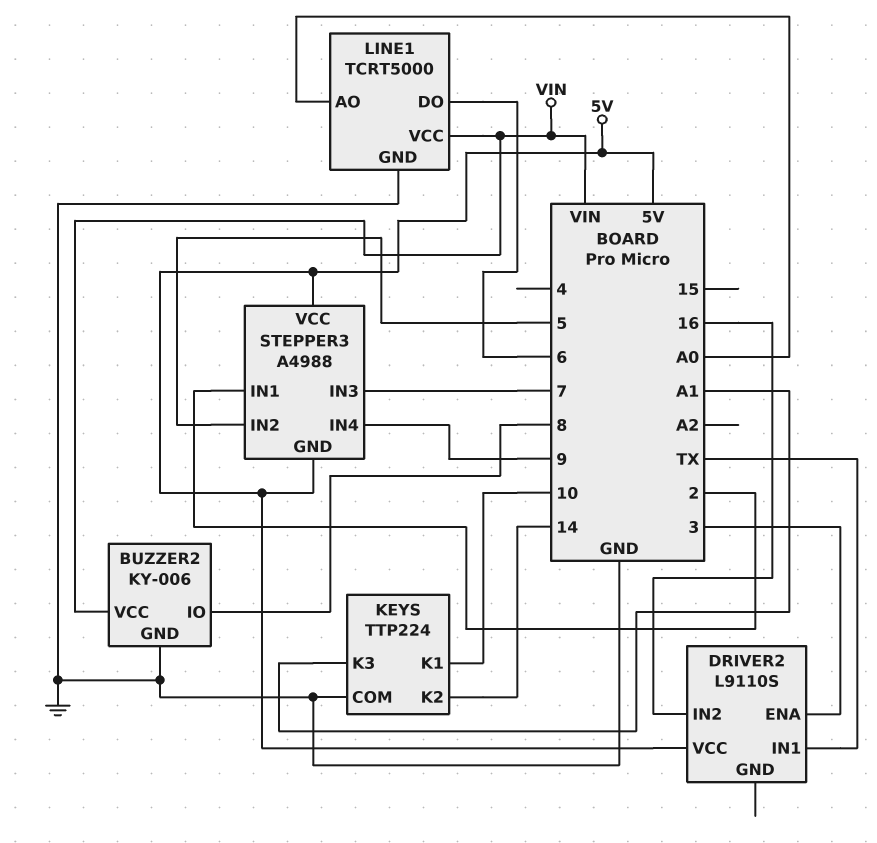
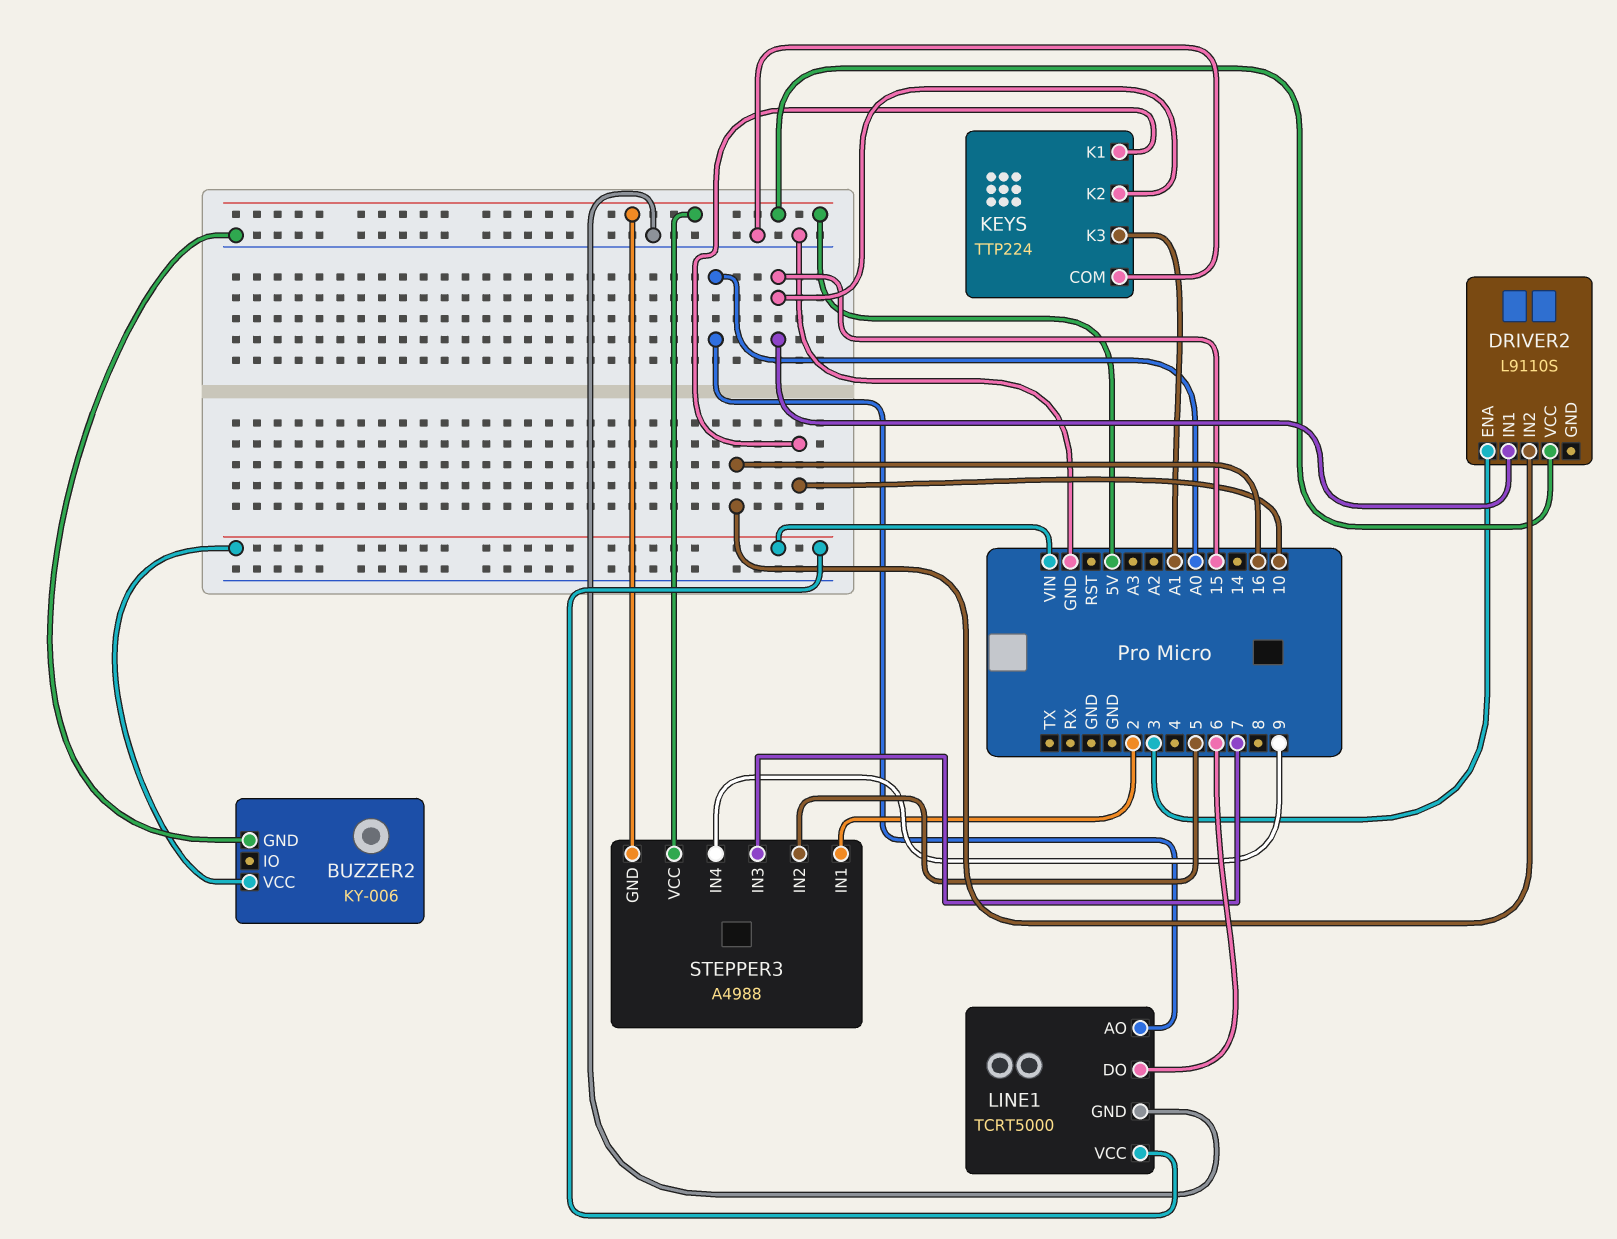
BUZZER2 pin IO: 8 -> none
DRIVER2 pin IN1: TX -> 15
KEYS pin K2: 14 -> 15

